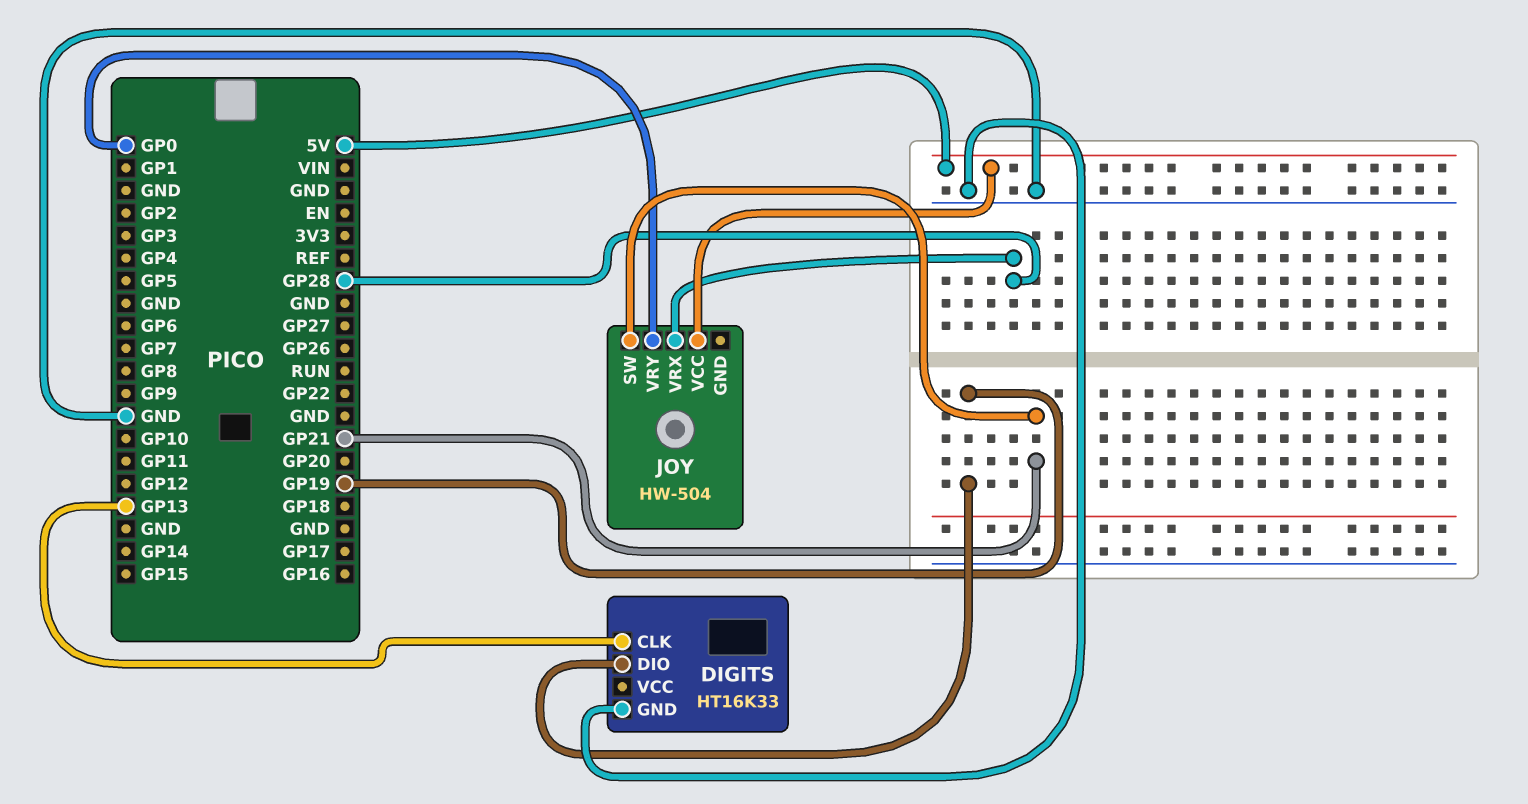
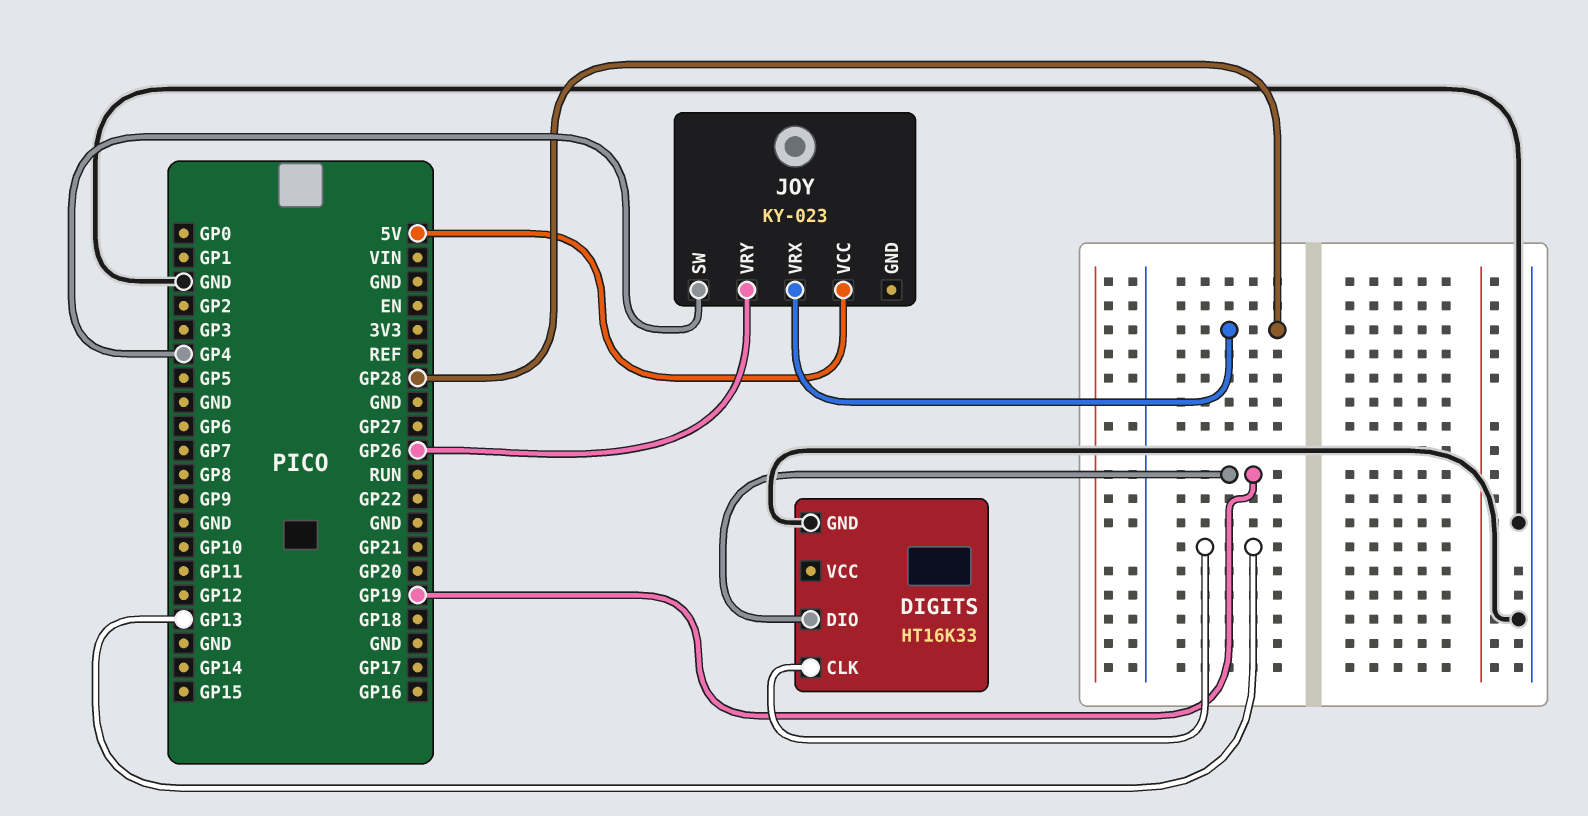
JOY: HW-504 -> KY-023
JOY pin SW: GP21 -> GP4
JOY pin VRY: GP0 -> GP26

